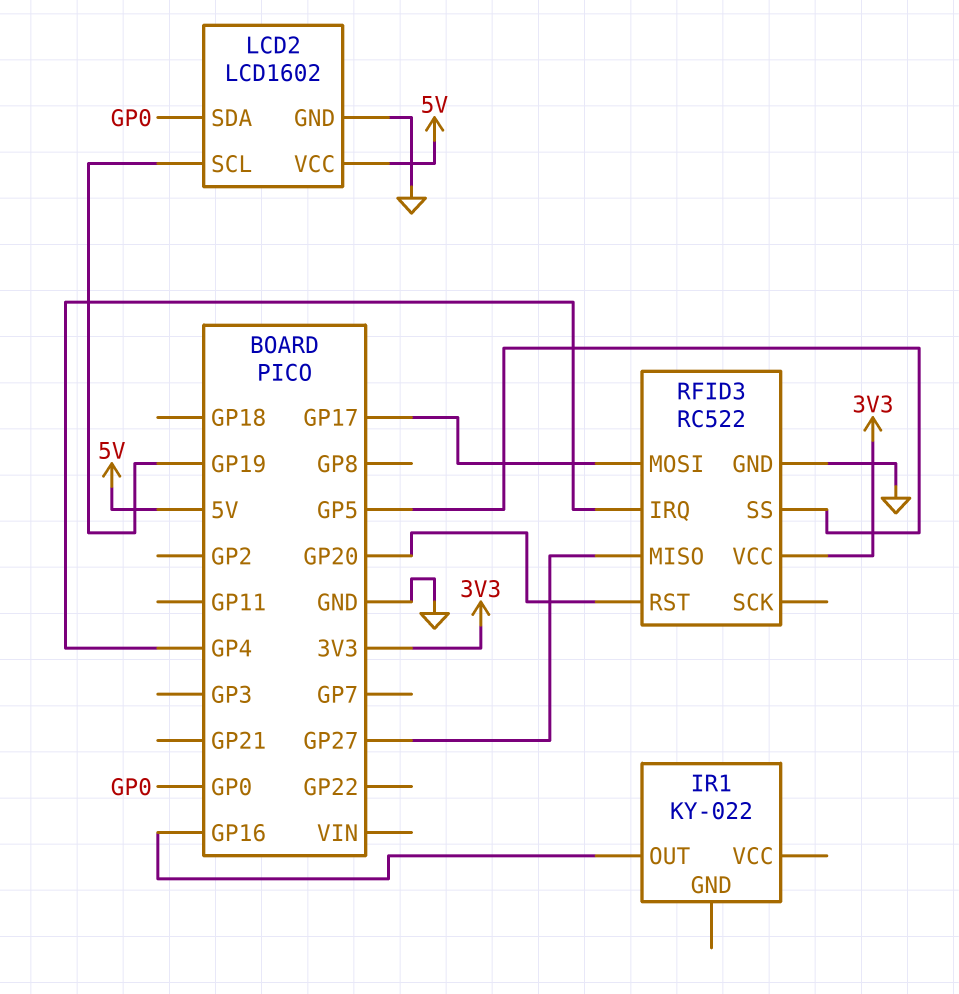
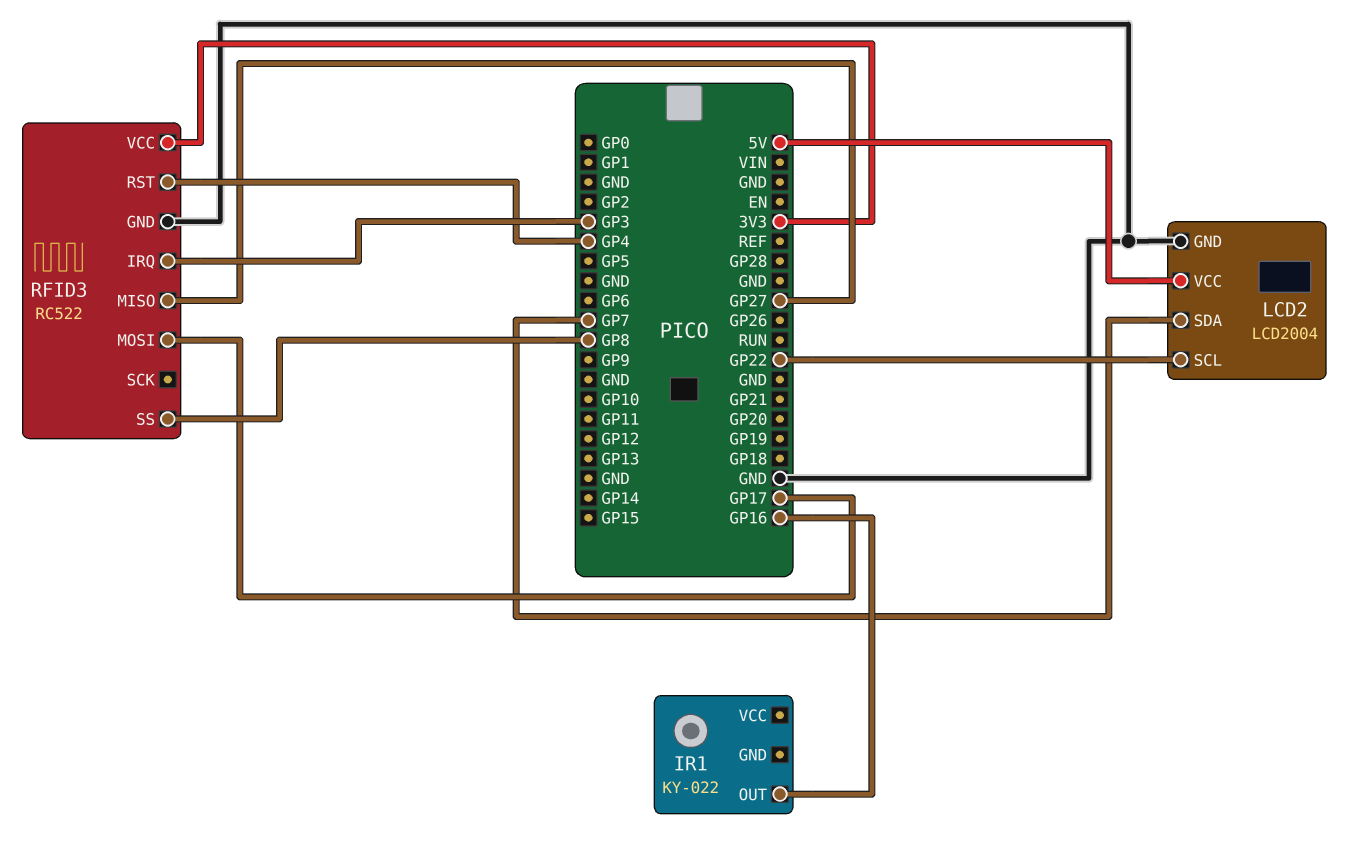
LCD2: LCD1602 -> LCD2004
LCD2 pin SCL: GP19 -> GP22
LCD2 pin SDA: GP0 -> GP7
RFID3 pin IRQ: GP4 -> GP3
RFID3 pin RST: GP20 -> GP4
RFID3 pin SS: GP5 -> GP8

